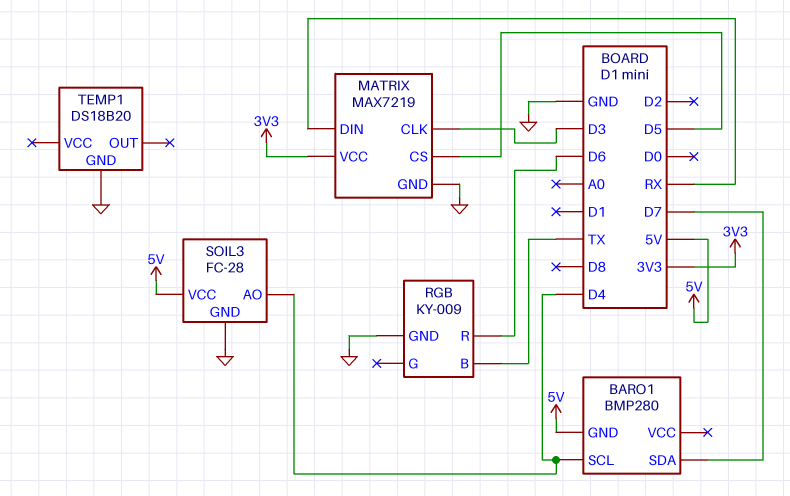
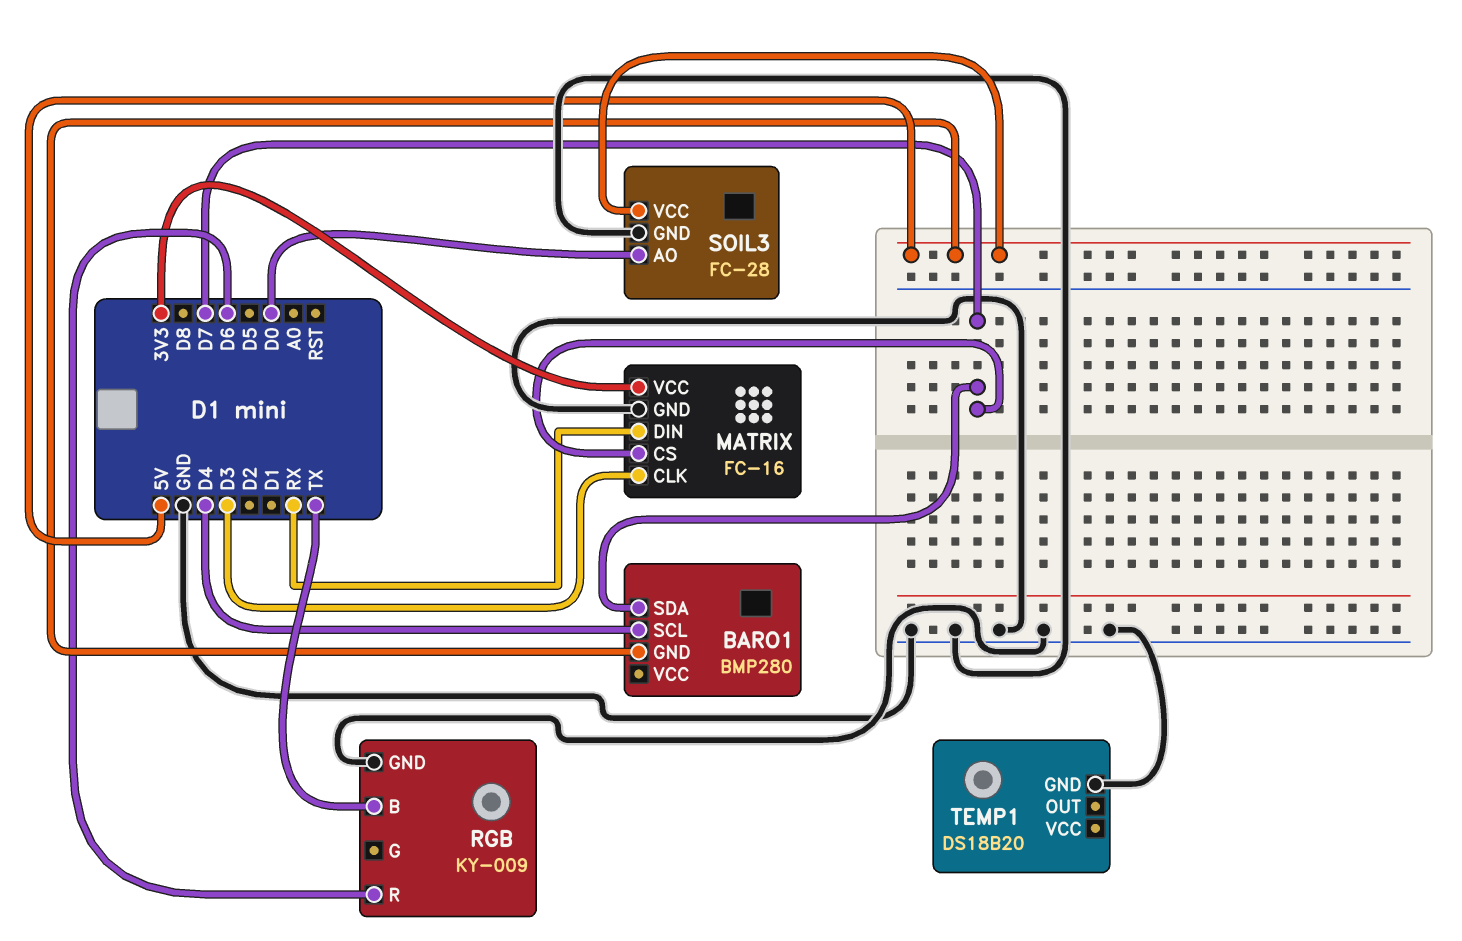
MATRIX: MAX7219 -> FC-16
MATRIX pin CS: D5 -> D7
SOIL3 pin AO: D4 -> D0

